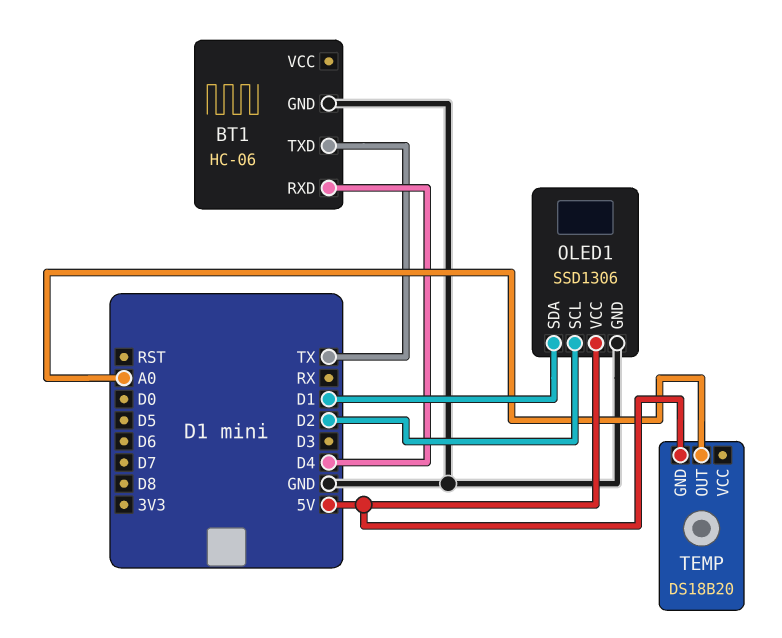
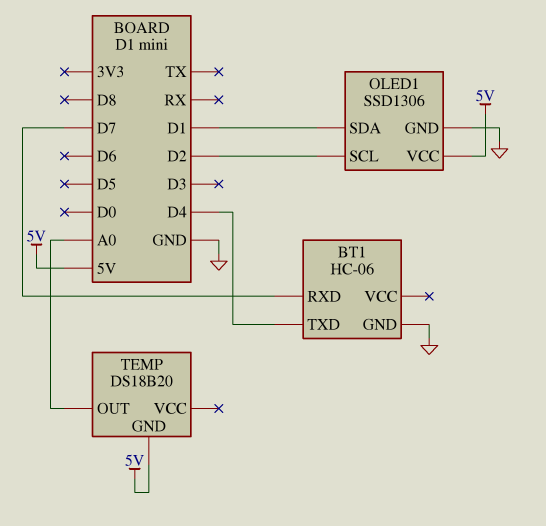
BT1 pin RXD: D4 -> D7
BT1 pin TXD: TX -> D4

